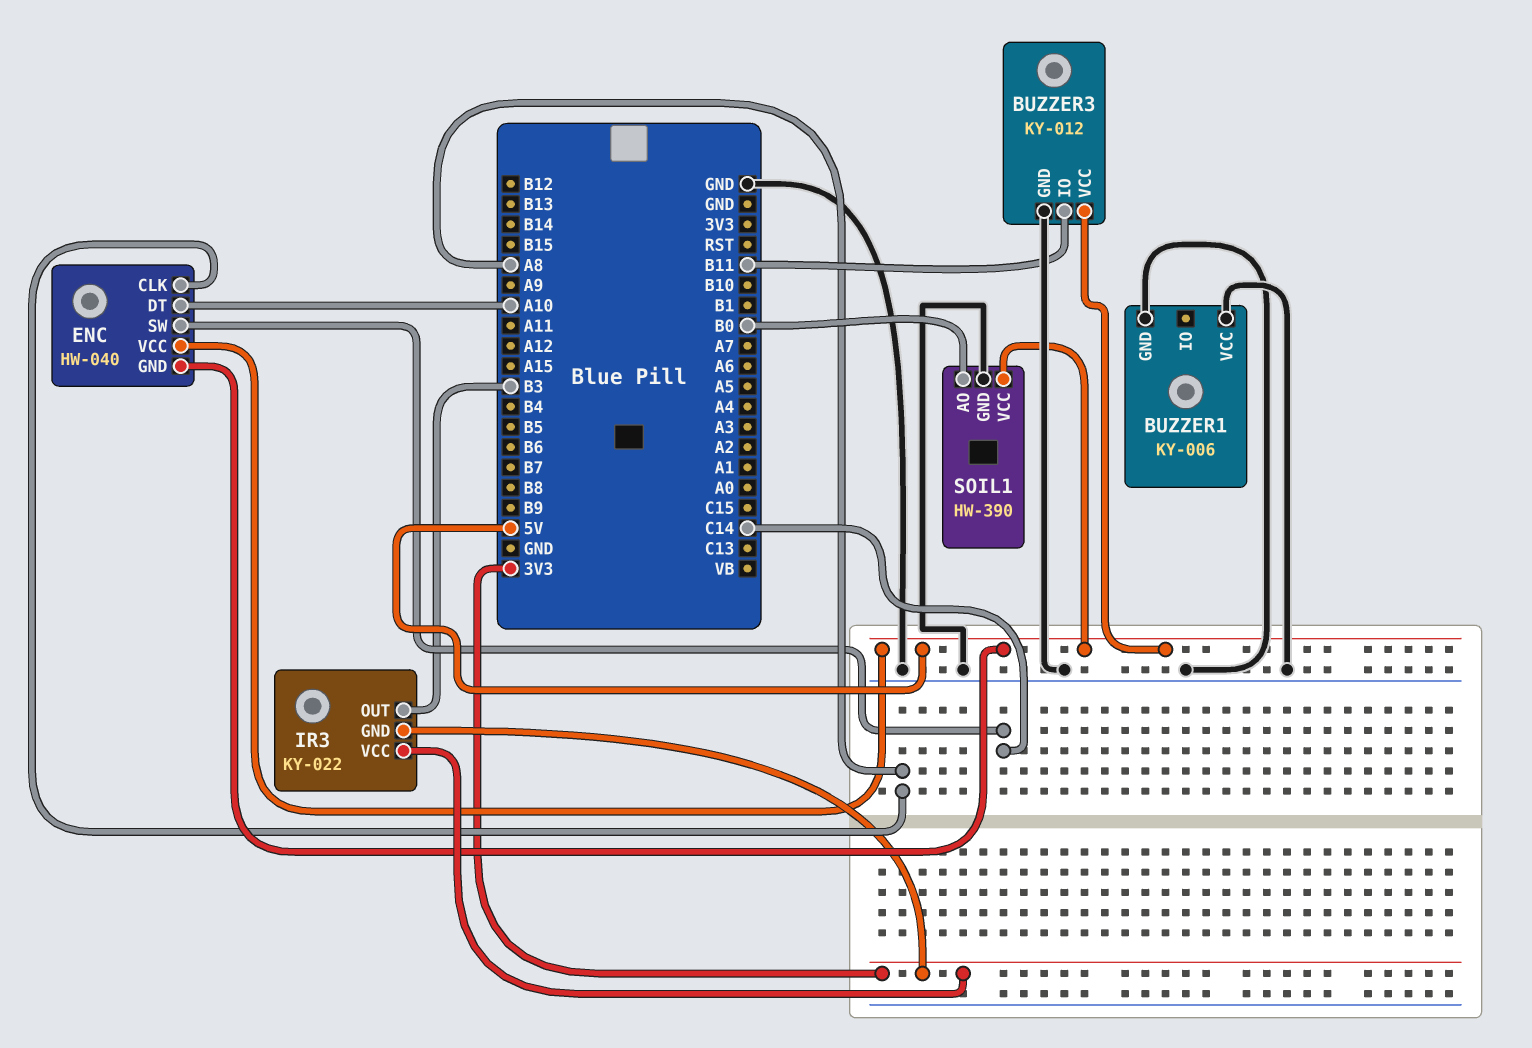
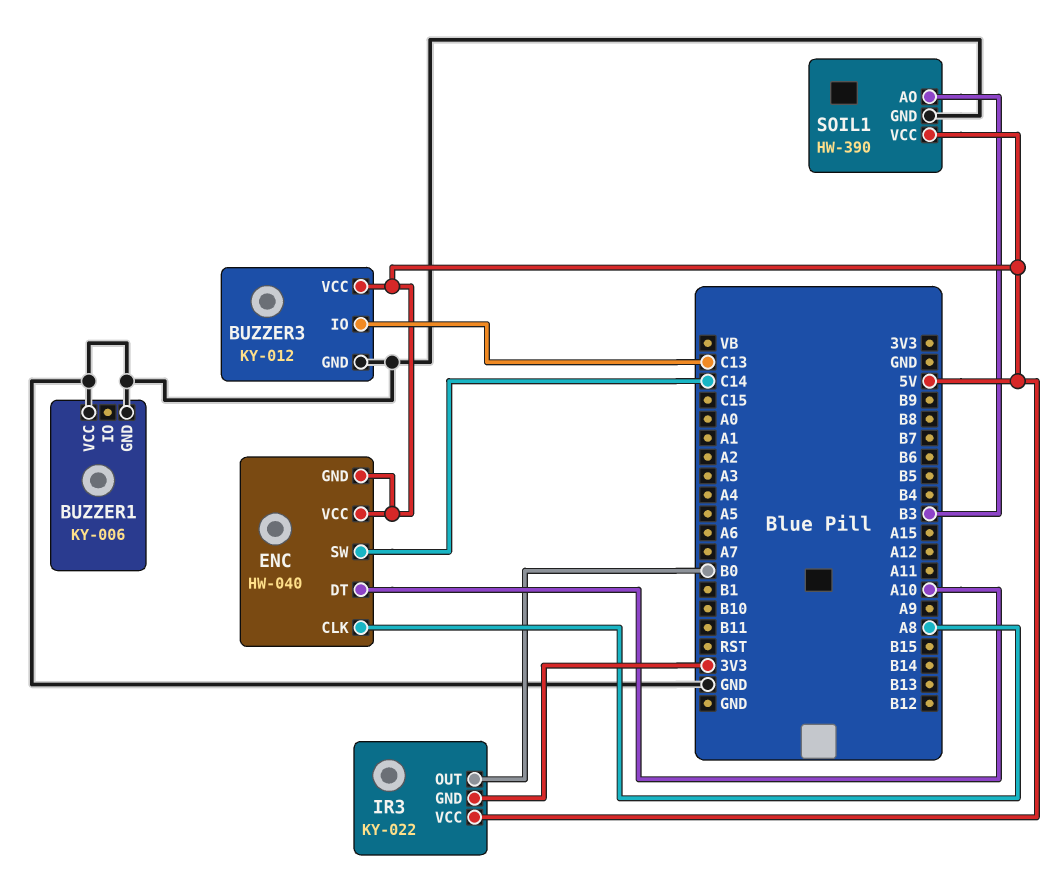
BUZZER3 pin IO: B11 -> C13
IR3 pin OUT: B3 -> B0
IR3 pin VCC: 3V3 -> 5V
SOIL1 pin AO: B0 -> B3

